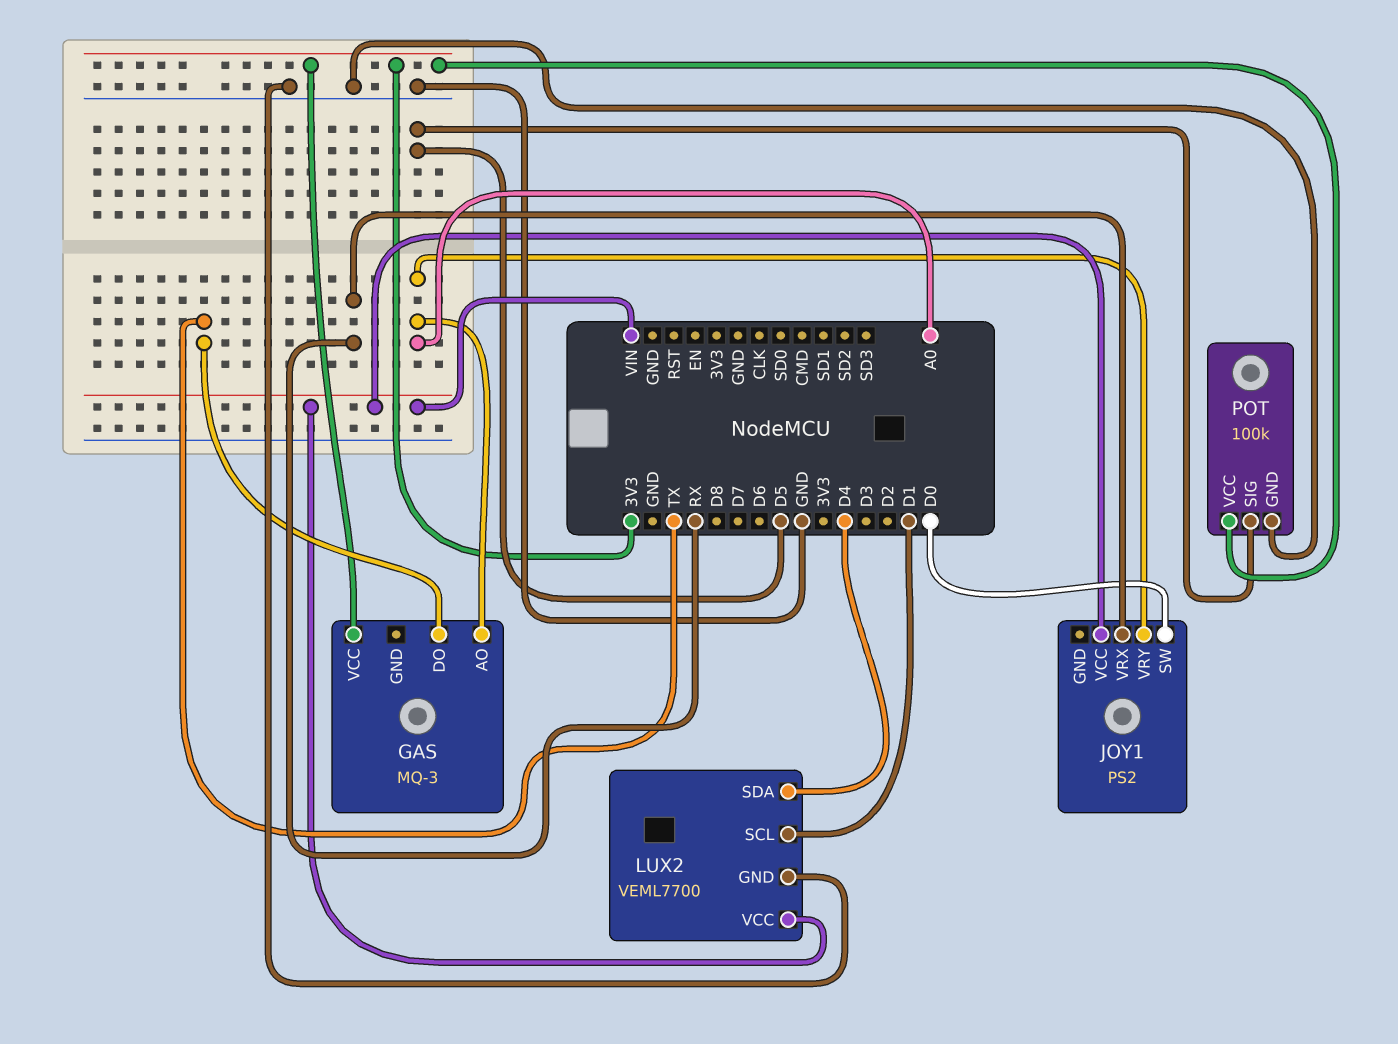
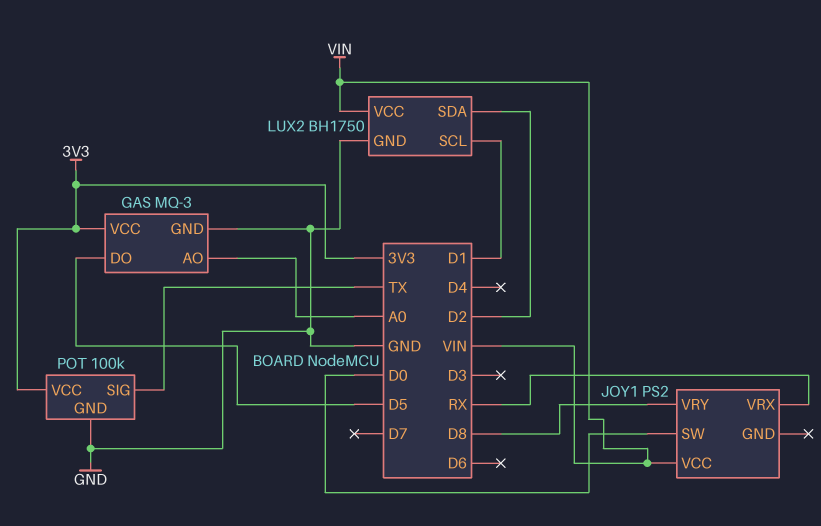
GAS pin DO: TX -> D5
GAS pin GND: none -> GND
JOY1 pin VRY: A0 -> D8
LUX2: VEML7700 -> BH1750
LUX2 pin SDA: D4 -> D2
POT pin SIG: D5 -> TX

